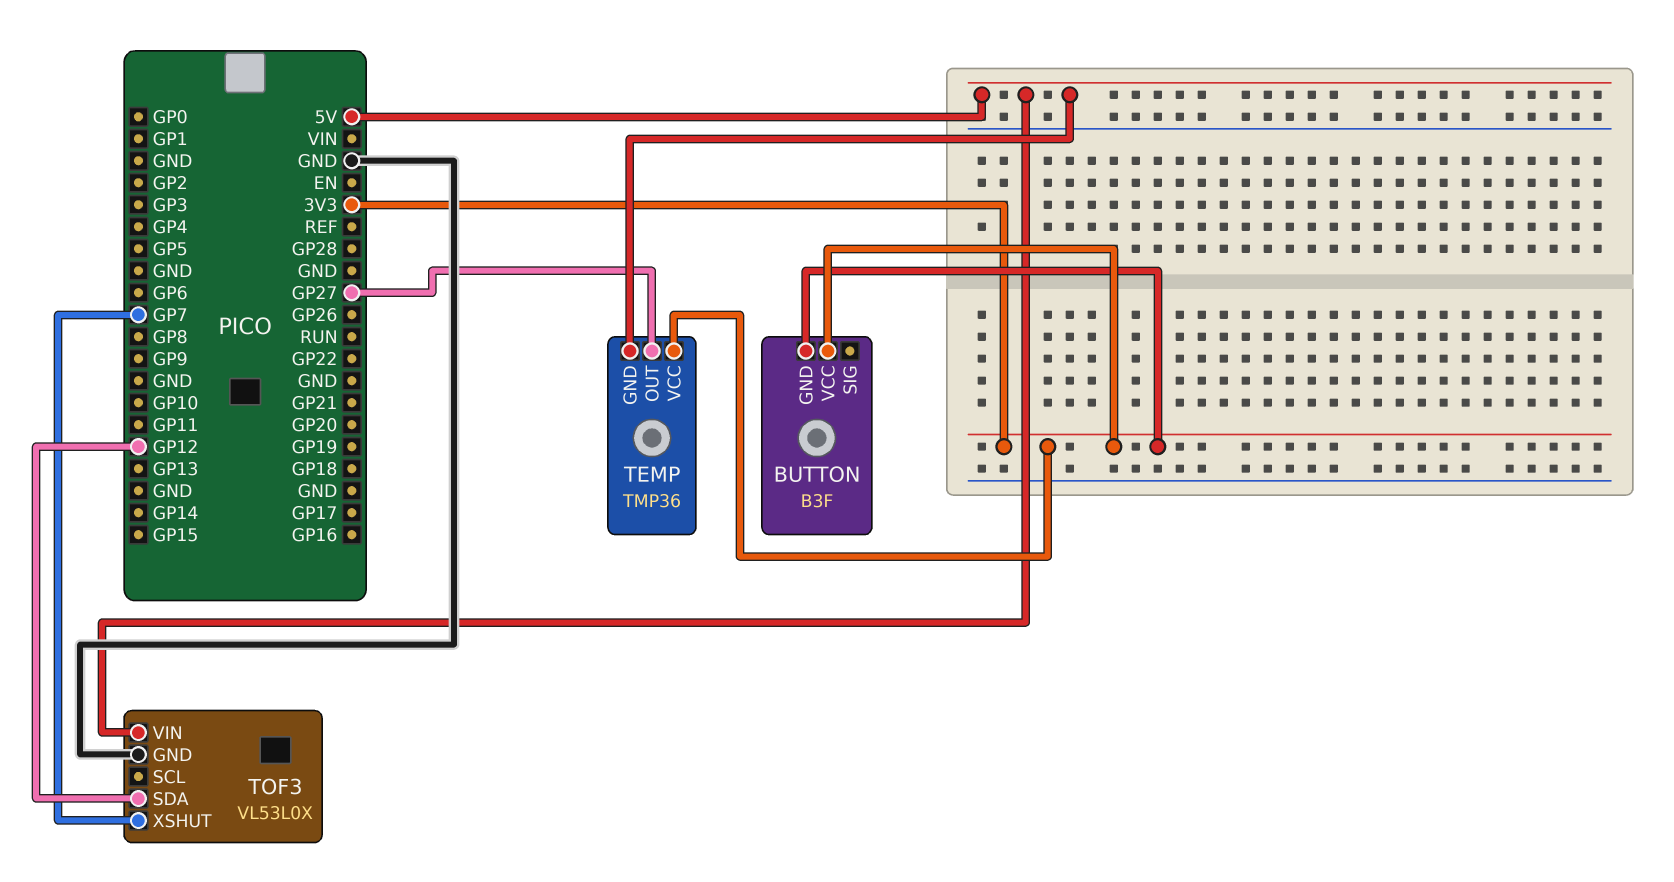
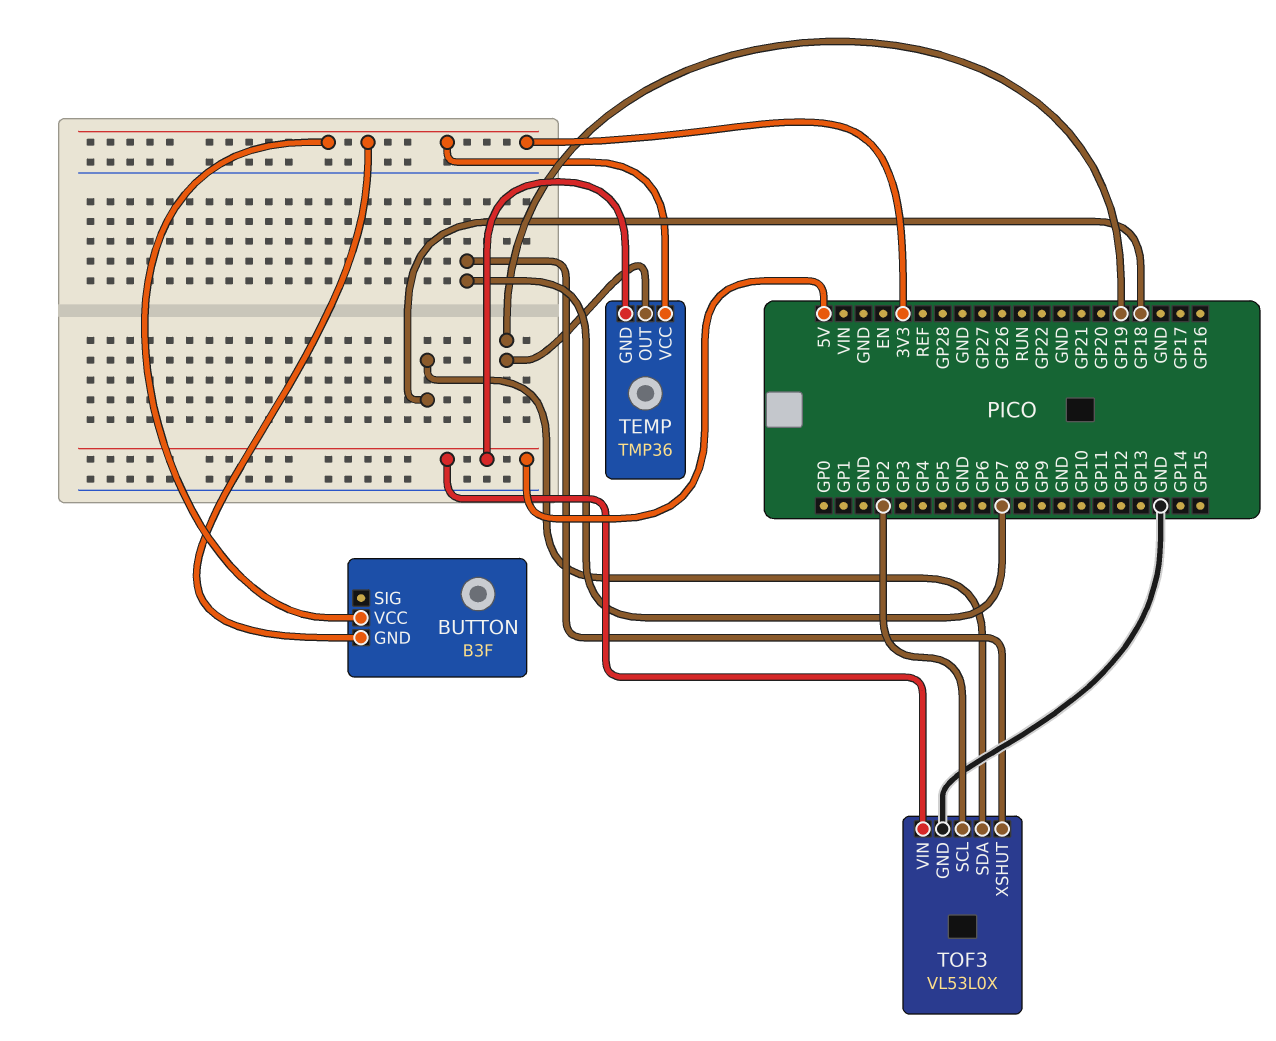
TEMP pin OUT: GP27 -> GP19
TOF3 pin SCL: none -> GP2
TOF3 pin SDA: GP12 -> GP18

